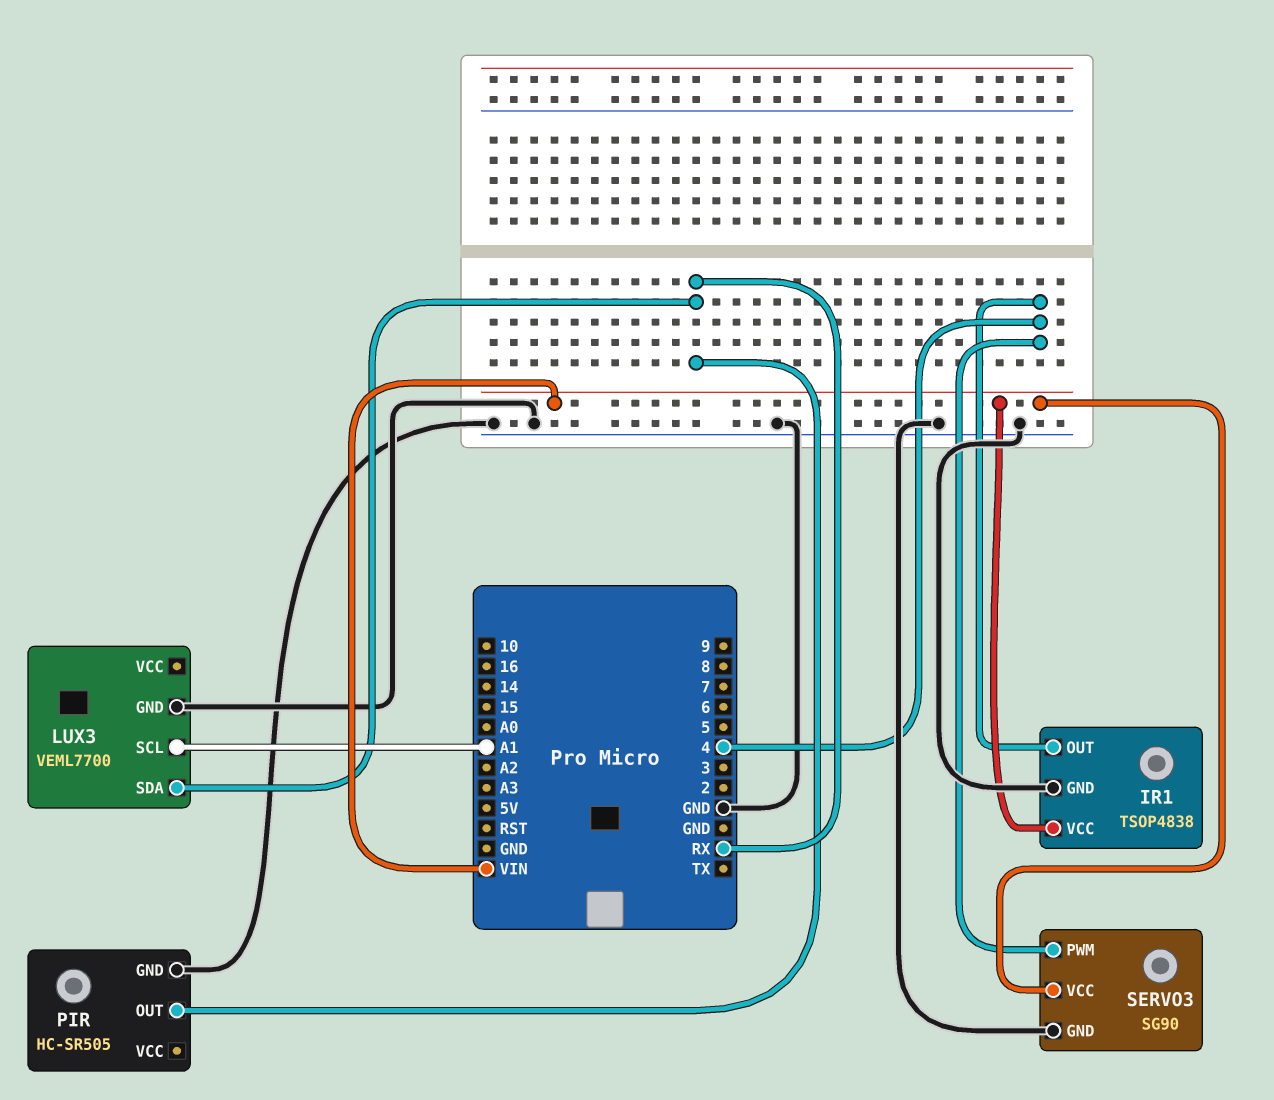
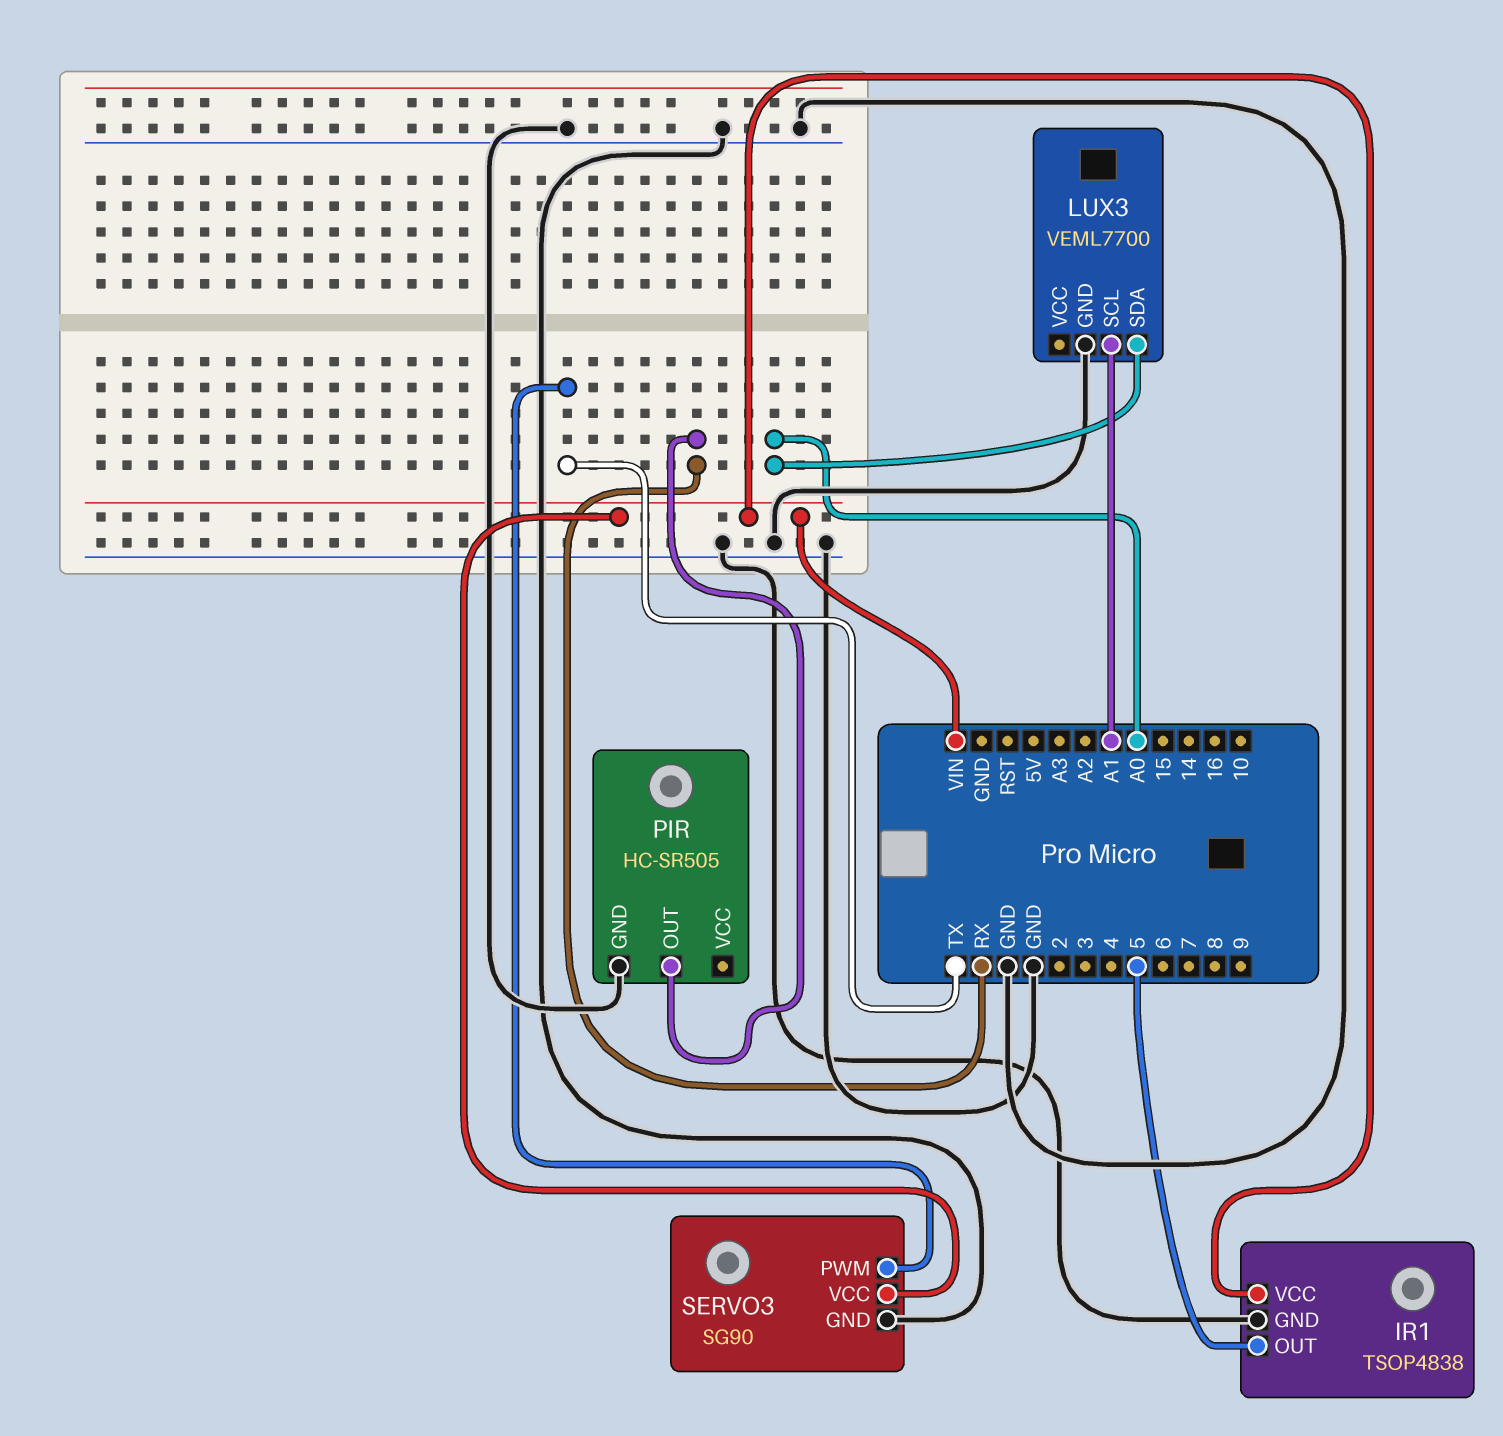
IR1 pin OUT: 4 -> 5
LUX3 pin SDA: RX -> A0
SERVO3 pin PWM: 4 -> TX

